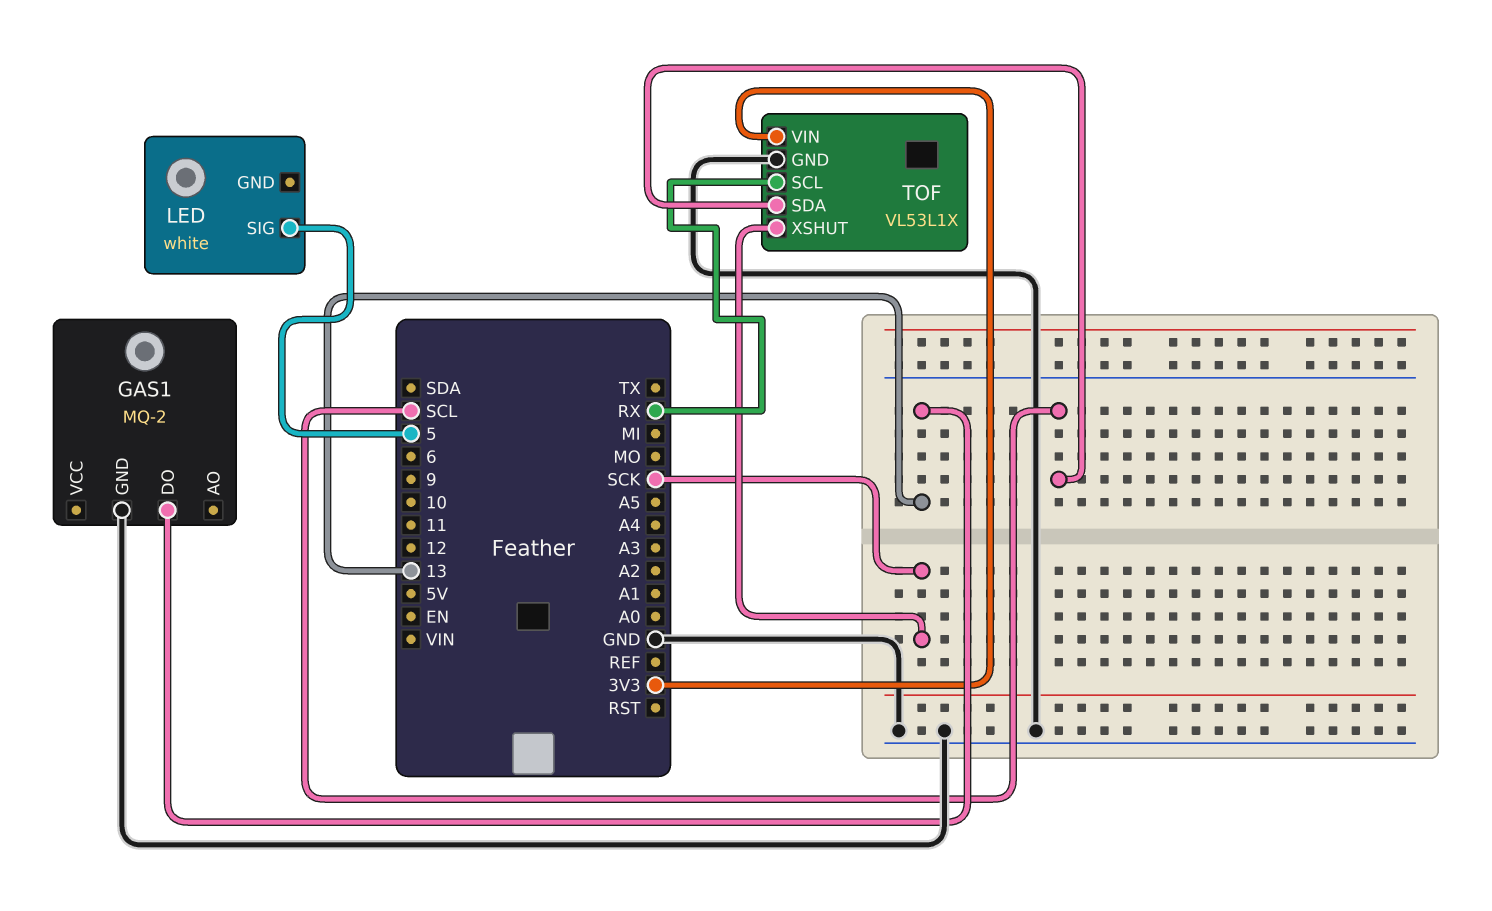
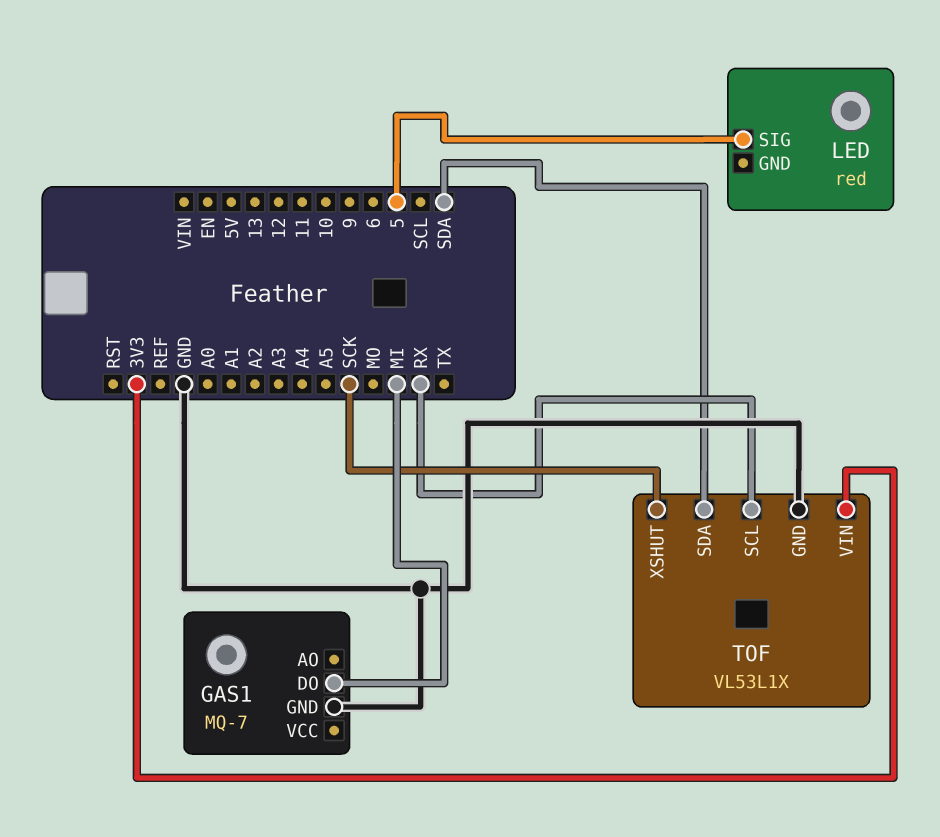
GAS1: MQ-2 -> MQ-7
GAS1 pin DO: 13 -> MI
LED: white -> red
TOF pin SDA: SCL -> SDA

